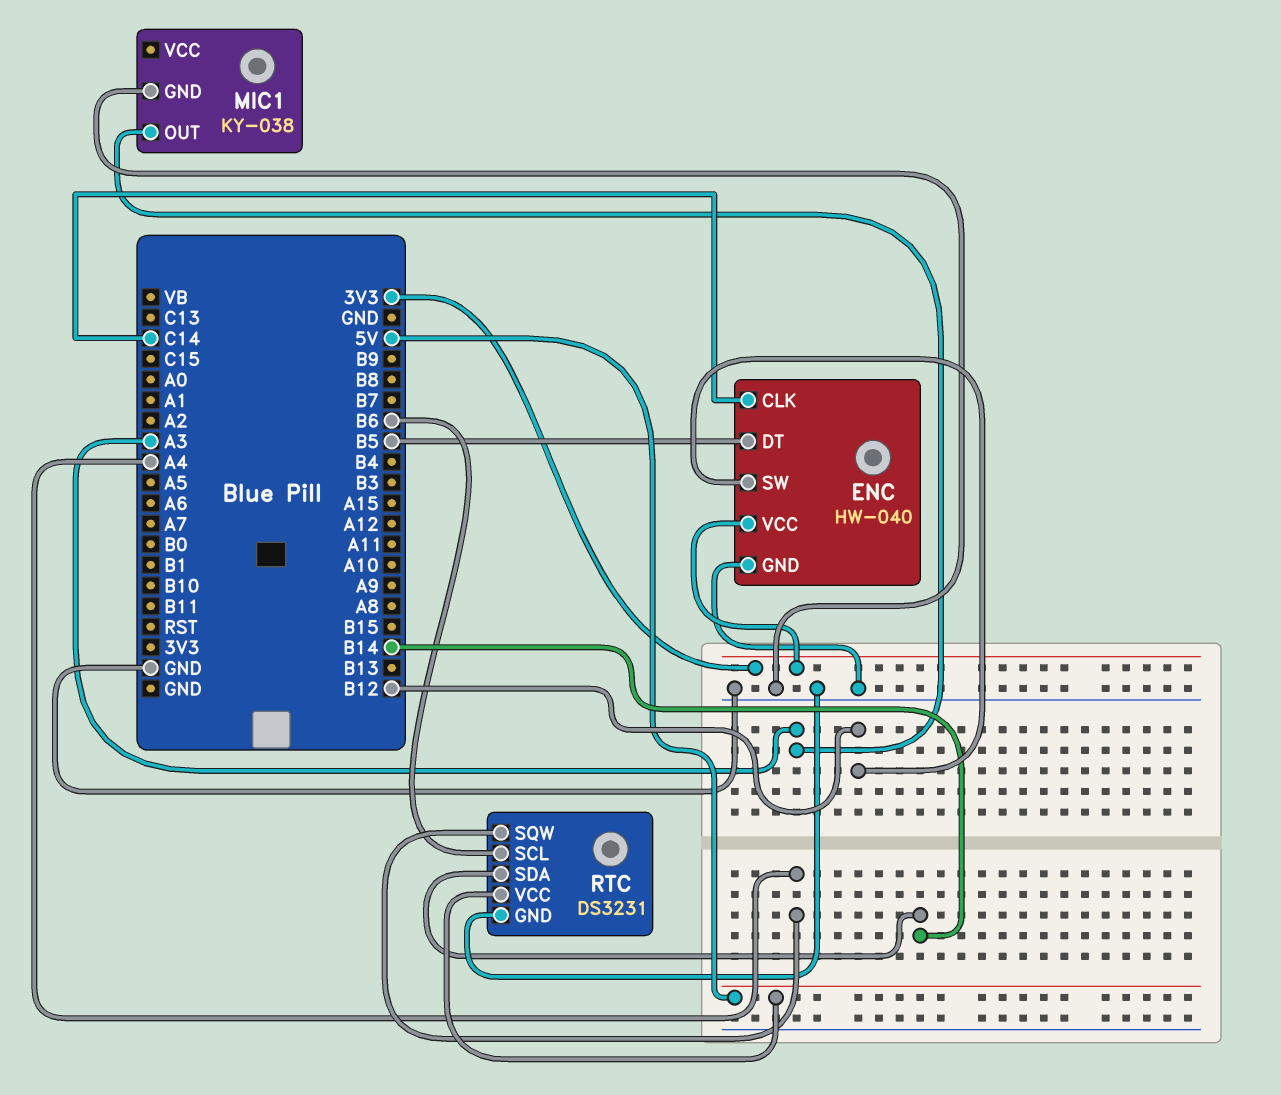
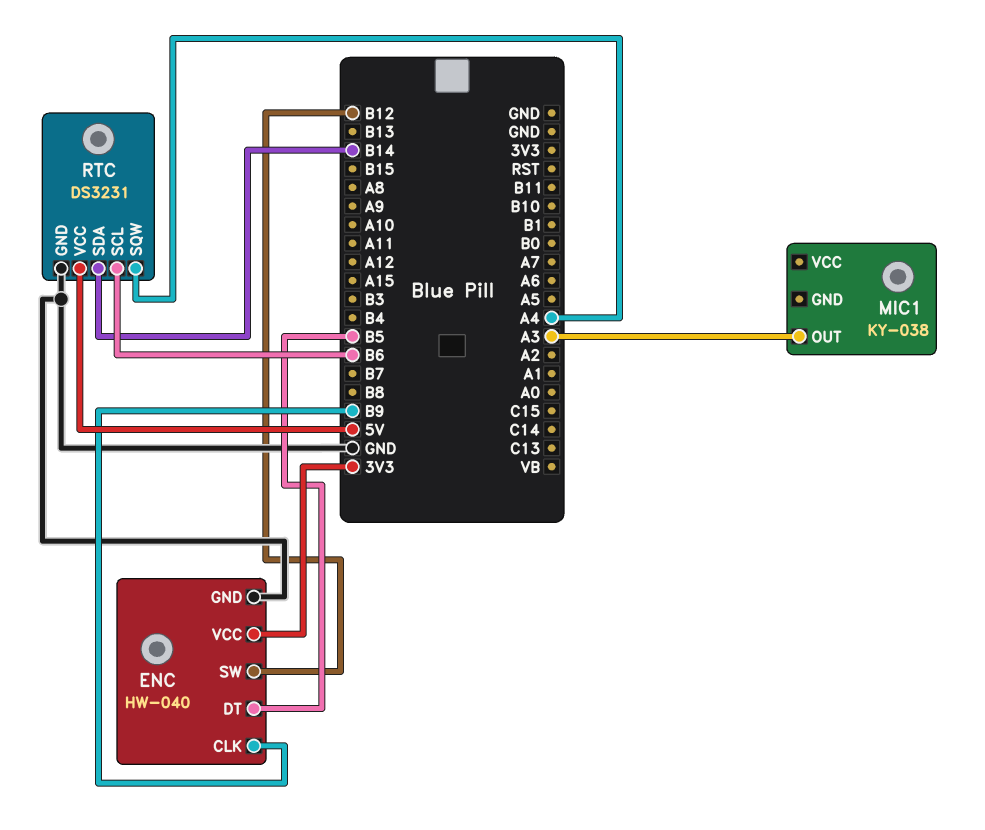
ENC pin CLK: C14 -> B9
MIC1 pin GND: GND -> none

